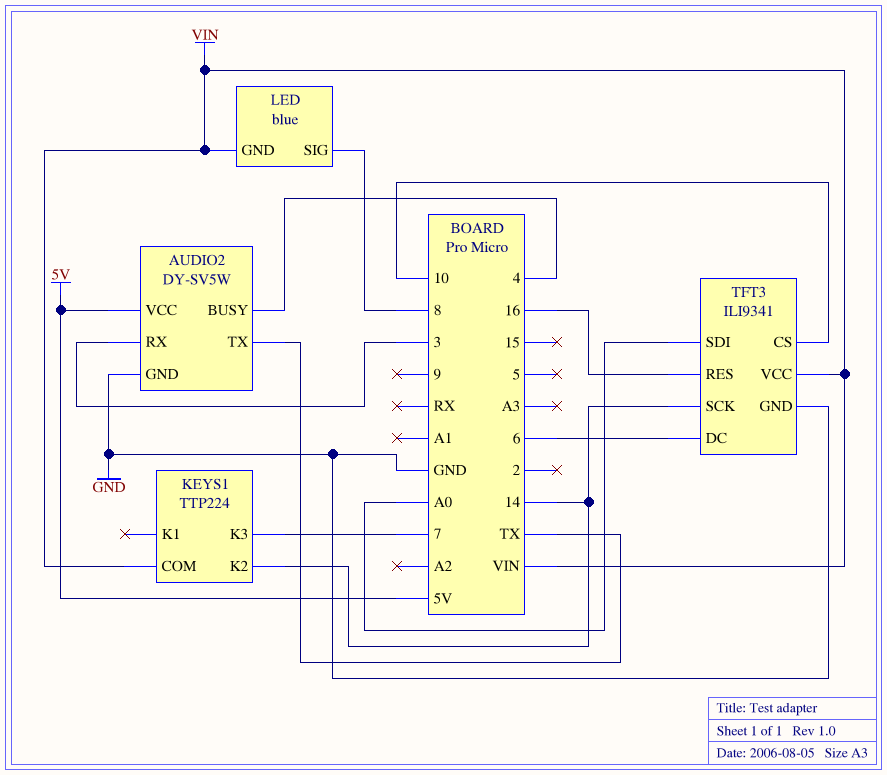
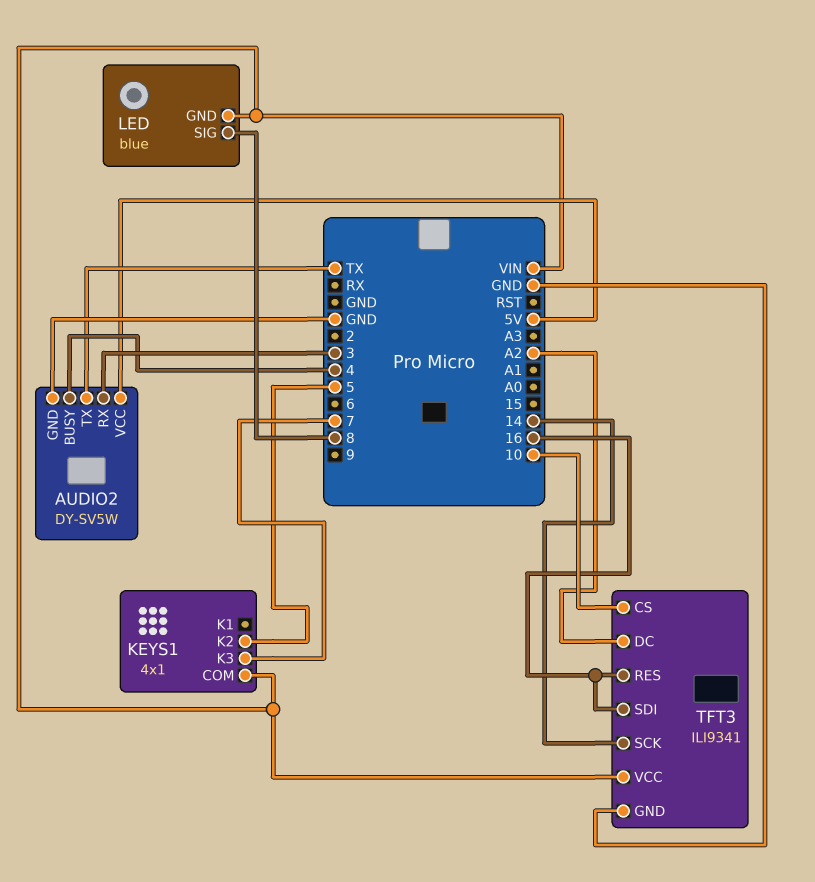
KEYS1: TTP224 -> 4x1
KEYS1 pin K2: 14 -> 5
TFT3 pin DC: 6 -> A2
TFT3 pin SDI: A0 -> 16

